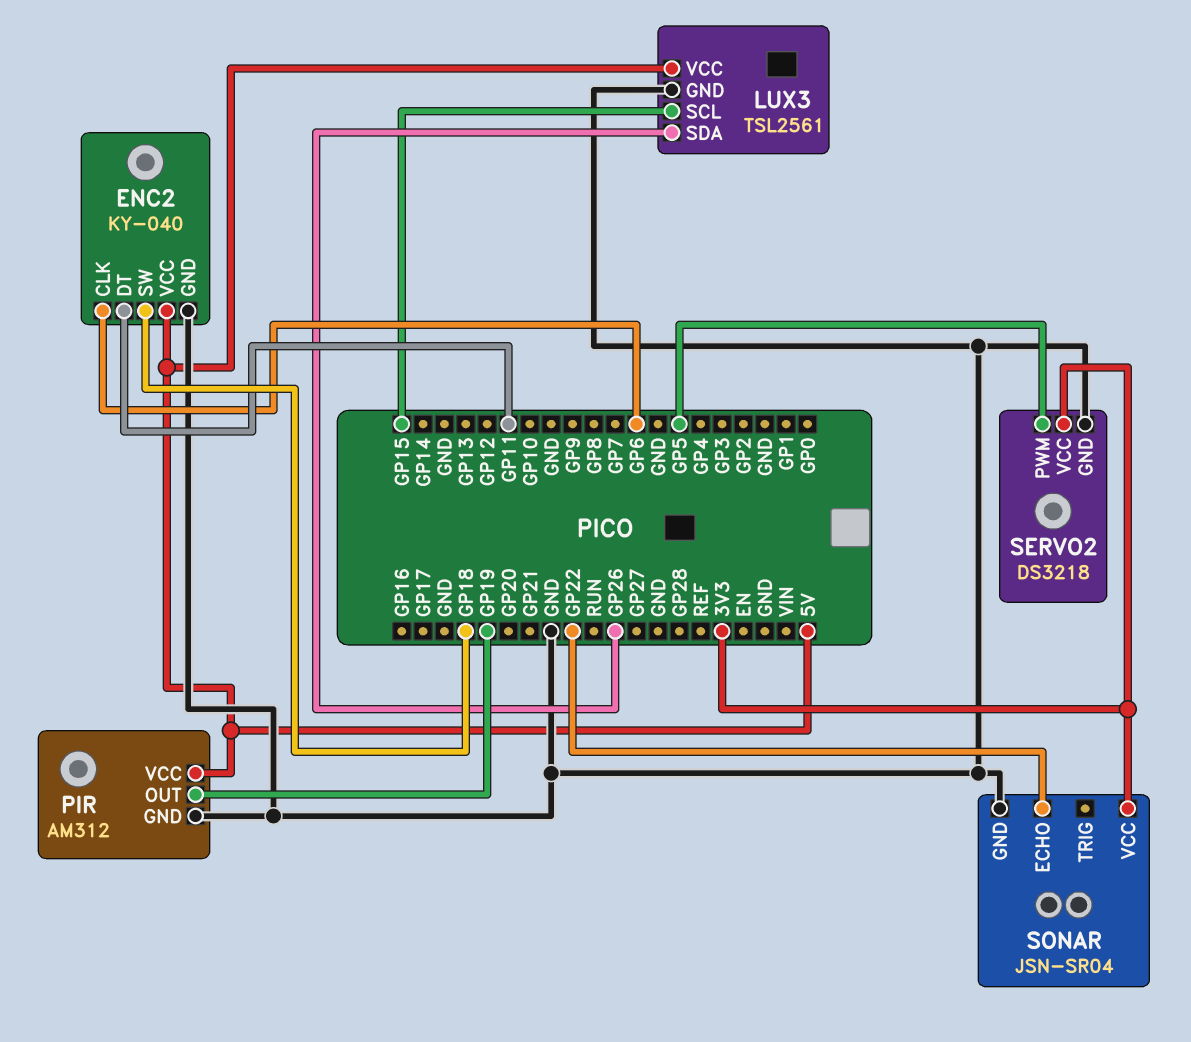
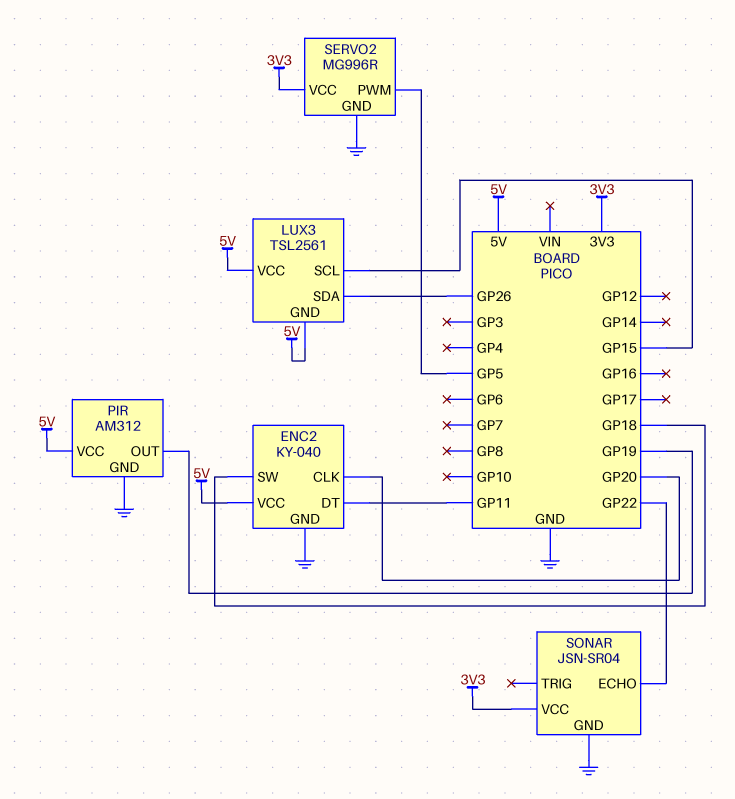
ENC2 pin CLK: GP6 -> GP20
LUX3 pin GND: GND -> 5V
SERVO2: DS3218 -> MG996R

